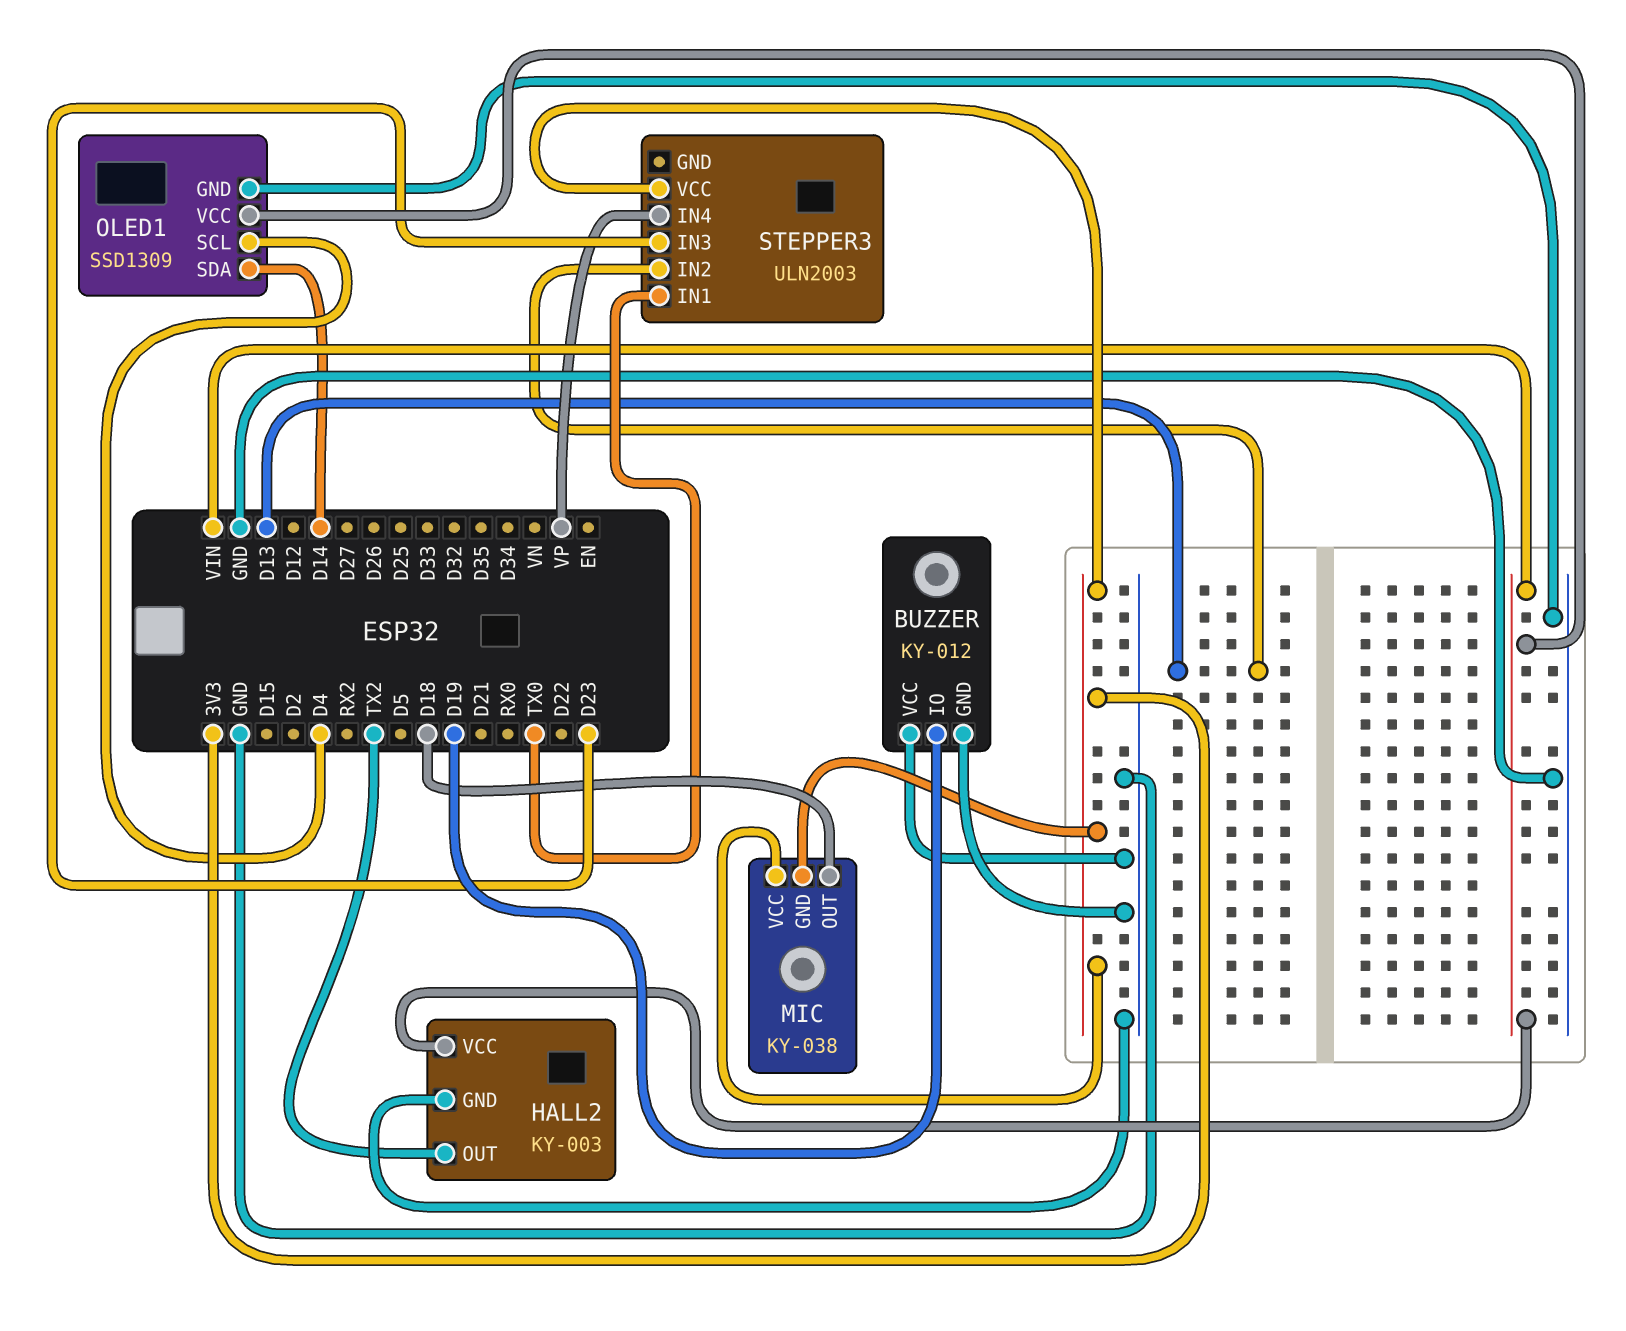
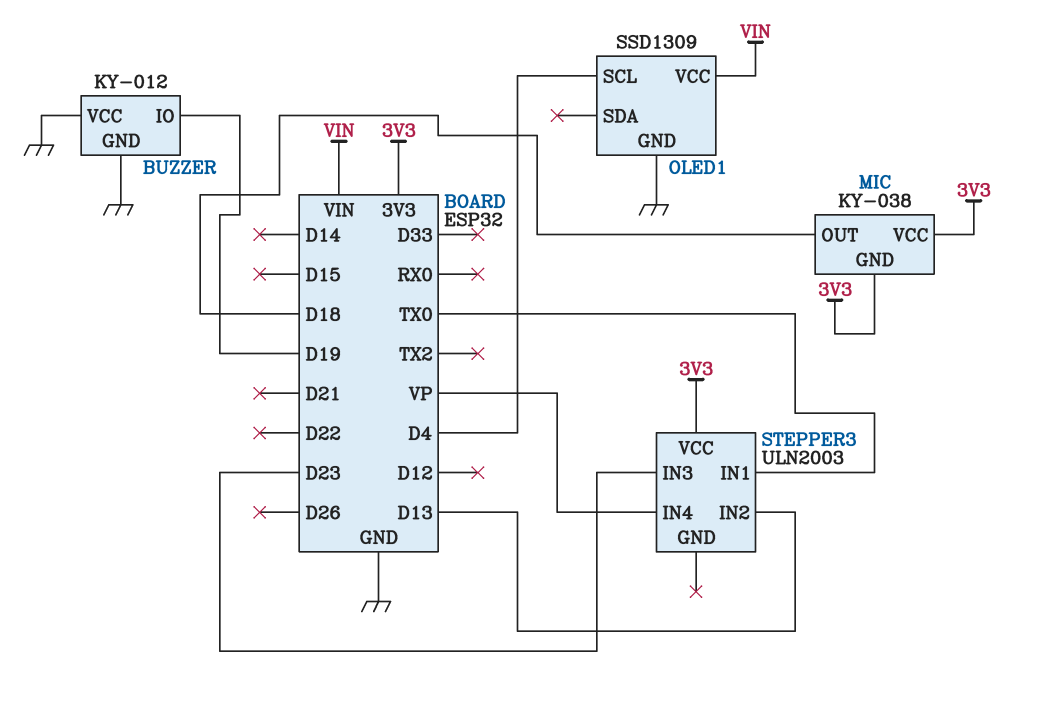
HALL2: KY-003 -> none
HALL2 pin GND: GND -> none
HALL2 pin OUT: TX2 -> none
HALL2 pin VCC: VIN -> none
OLED1 pin SDA: D14 -> none

